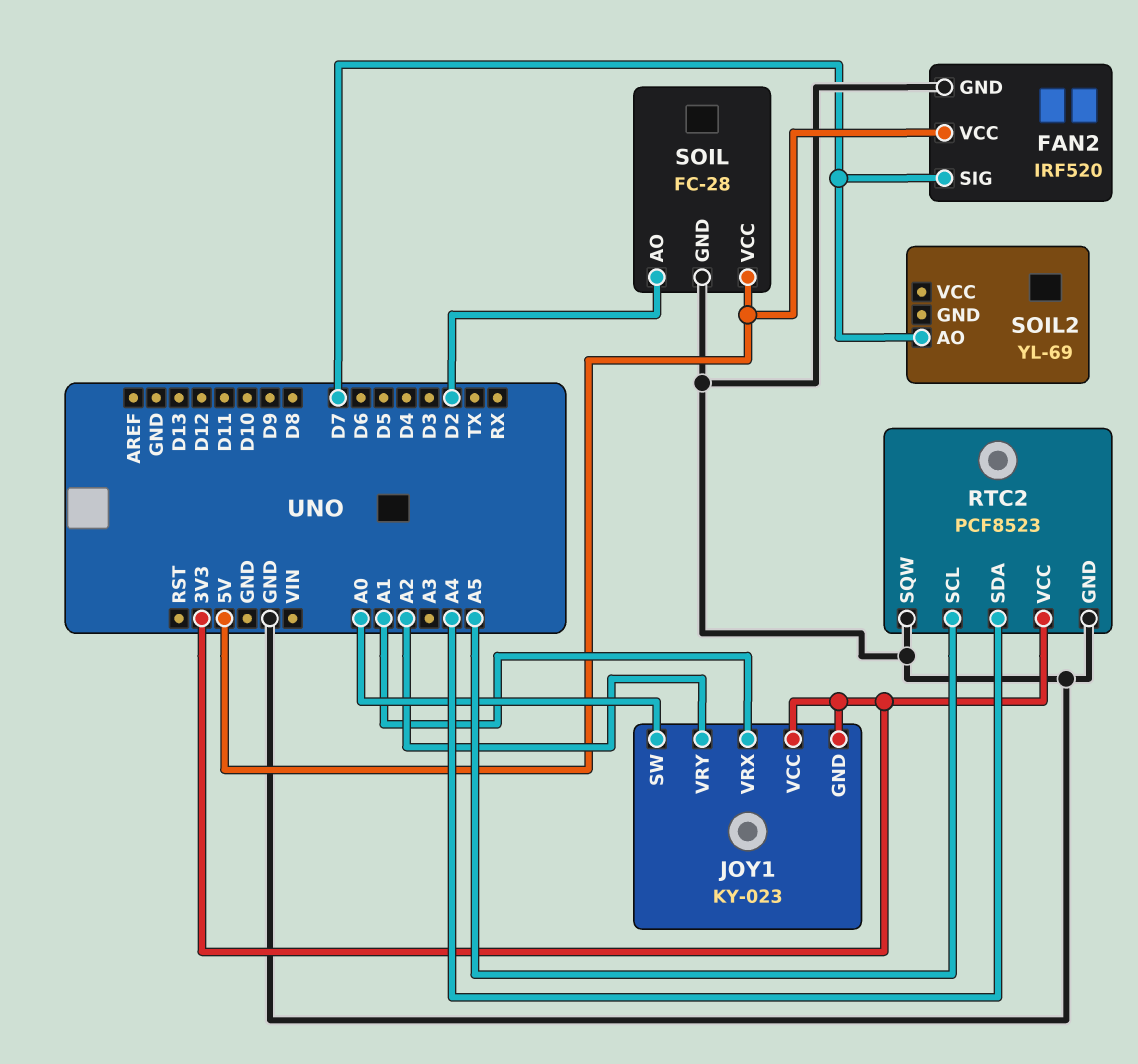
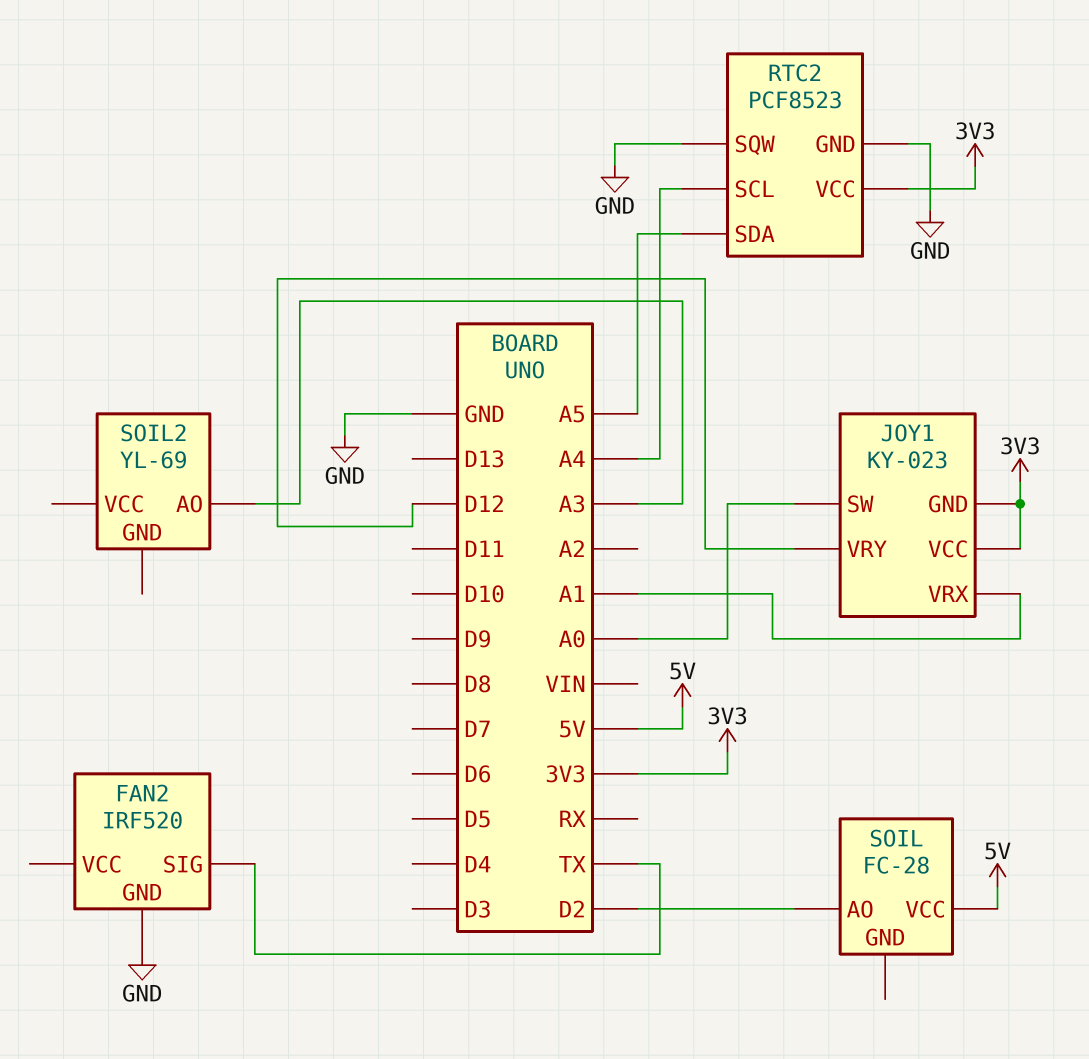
FAN2 pin SIG: D7 -> TX
FAN2 pin VCC: 5V -> none
JOY1 pin VRY: A2 -> D12
RTC2 pin SCL: A5 -> A4
RTC2 pin SDA: A4 -> A5
SOIL pin GND: GND -> none
SOIL2 pin AO: D7 -> A3

